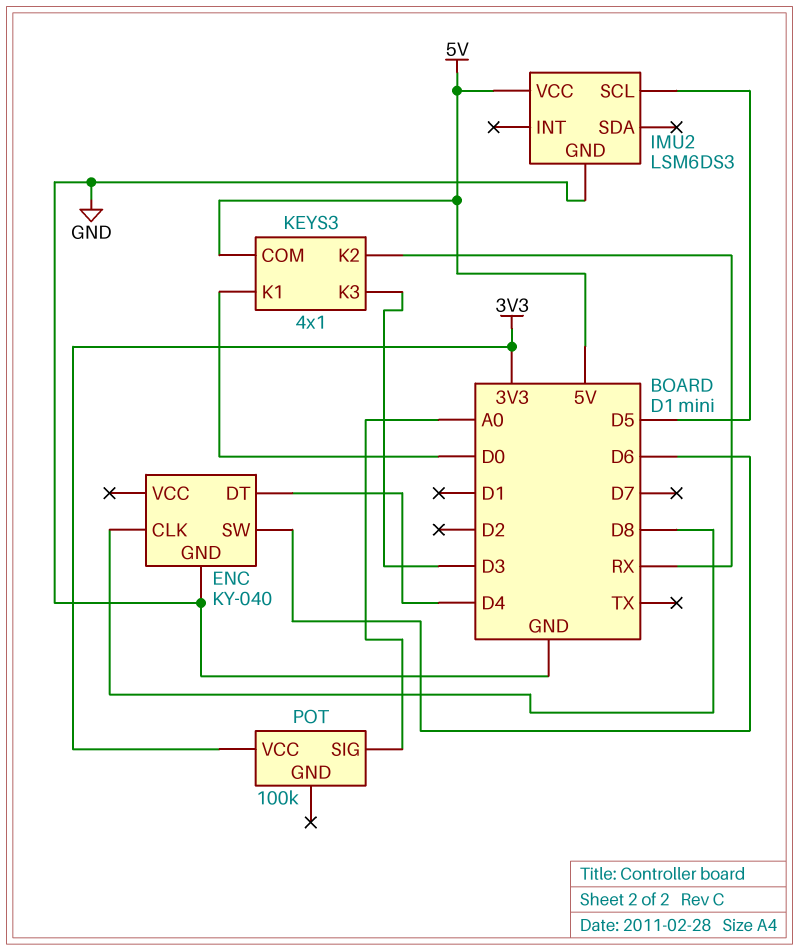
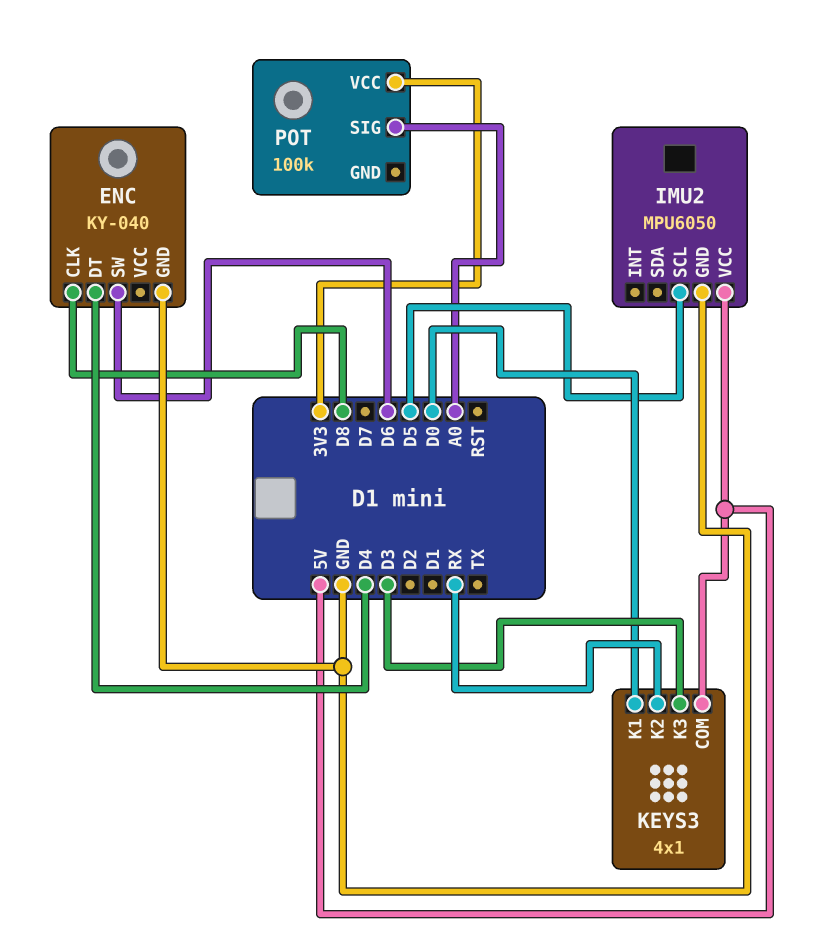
IMU2: LSM6DS3 -> MPU6050

